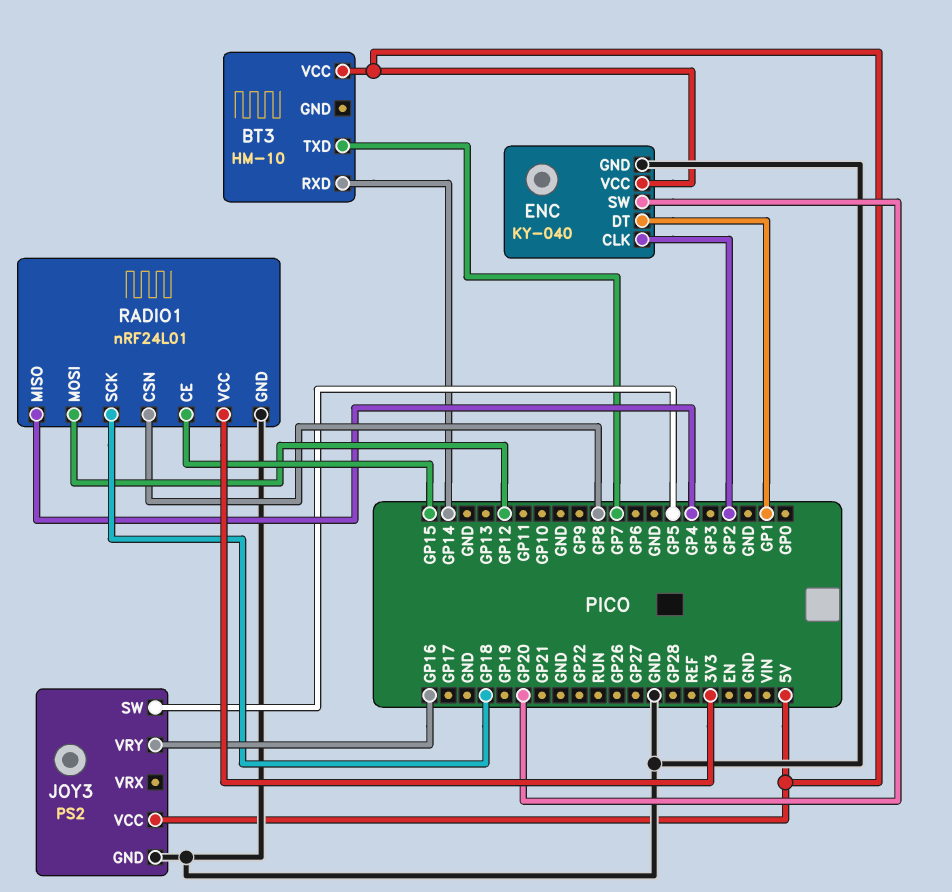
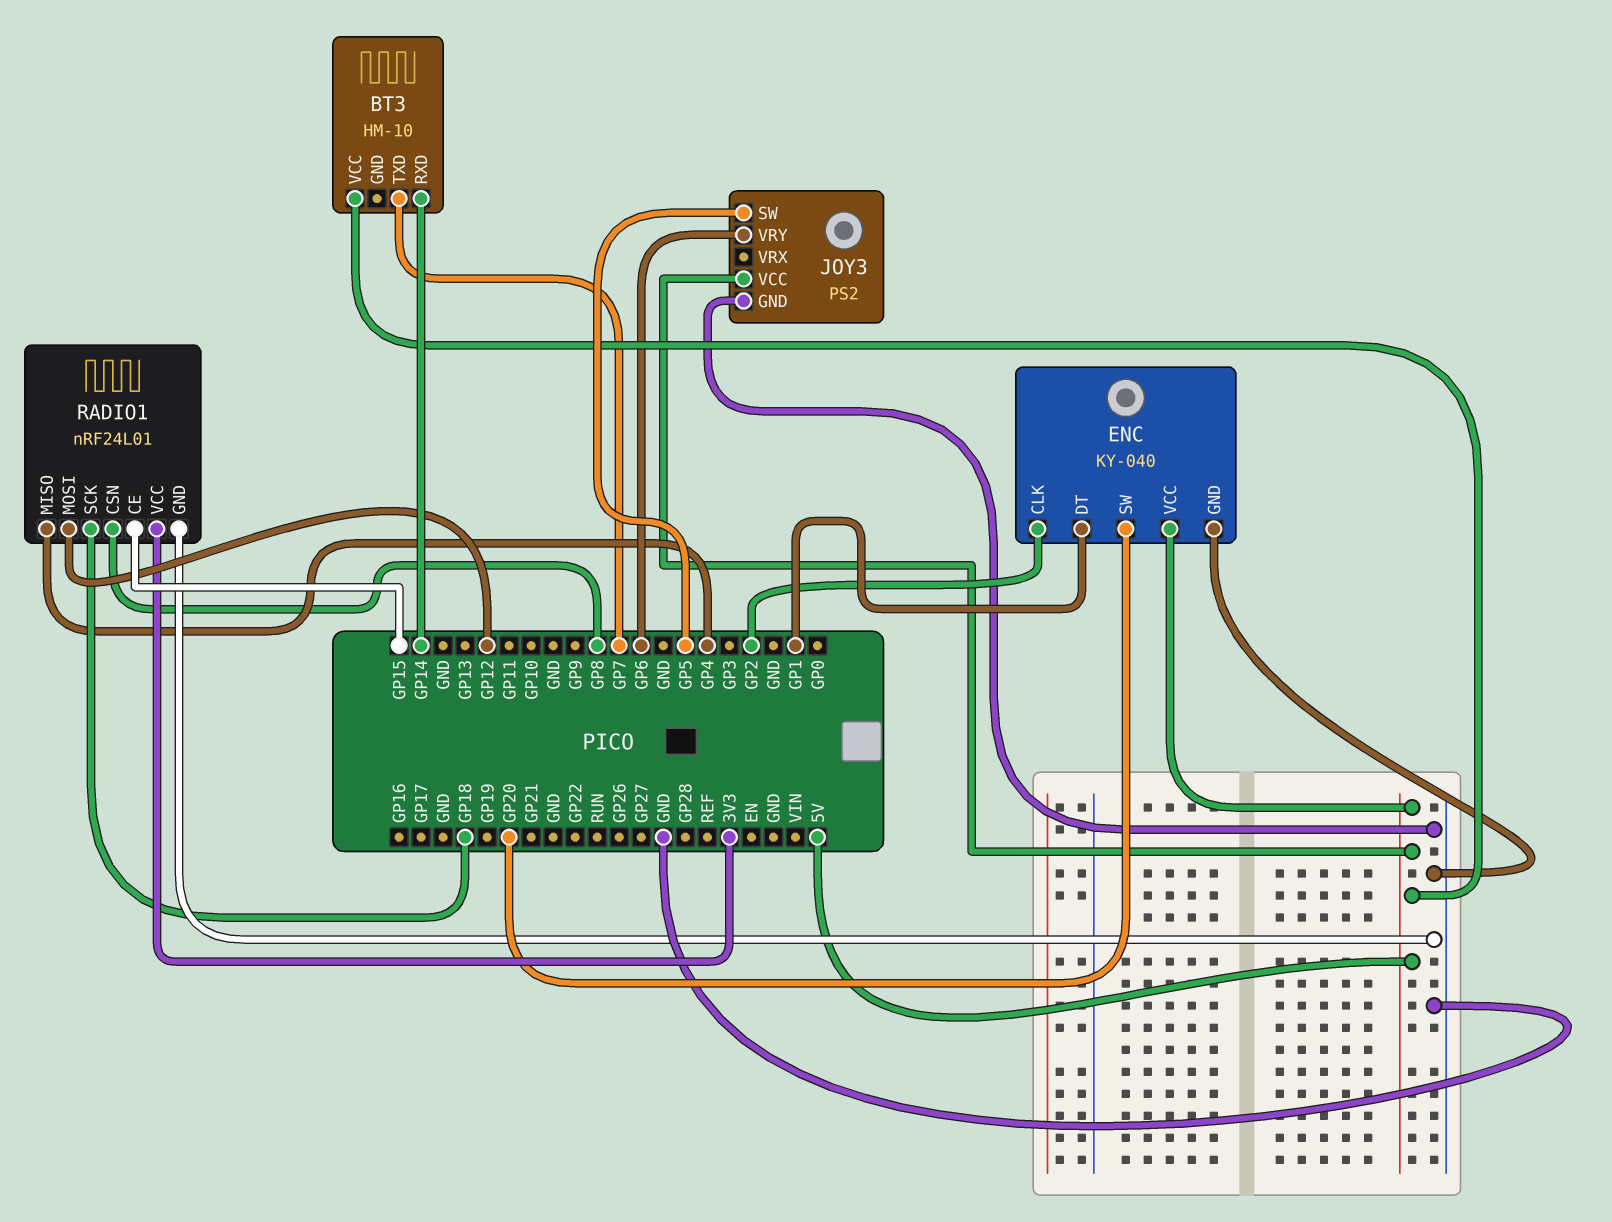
JOY3 pin VRY: GP16 -> GP6

